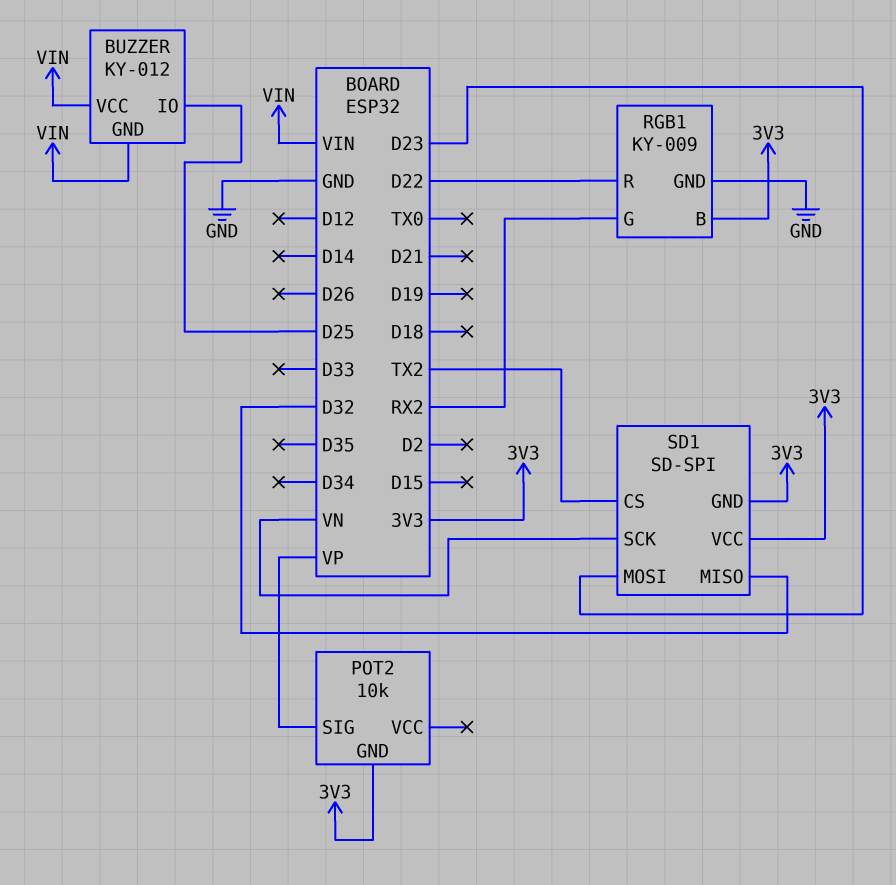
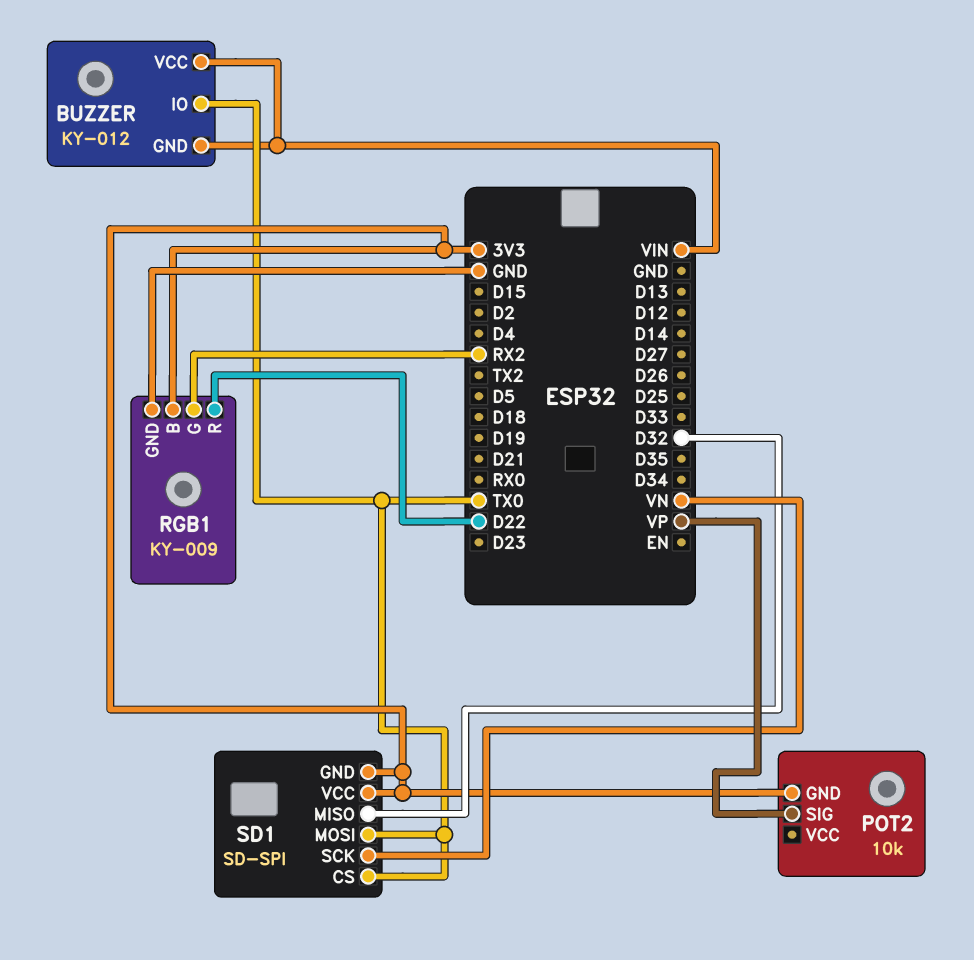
BUZZER pin IO: D25 -> TX0
SD1 pin CS: TX2 -> TX0
SD1 pin MOSI: D23 -> TX0

